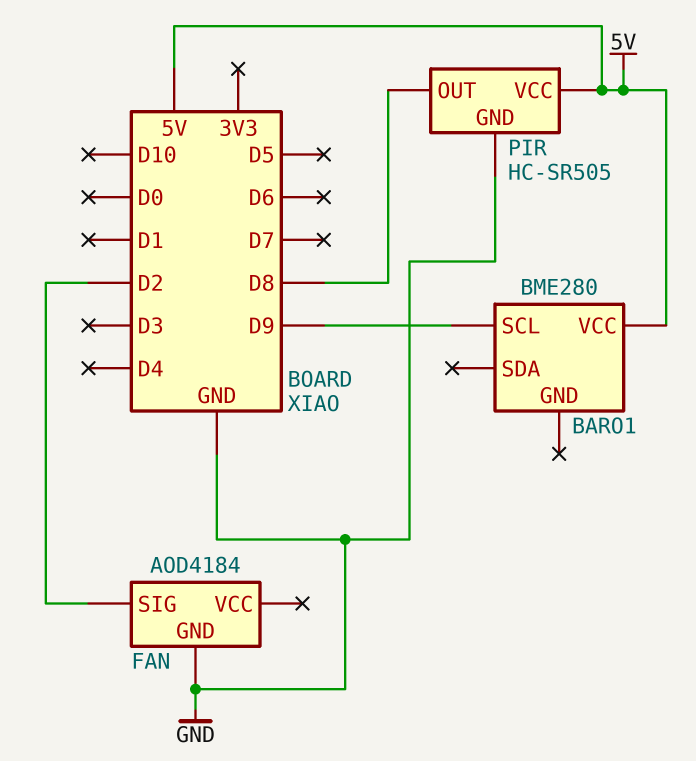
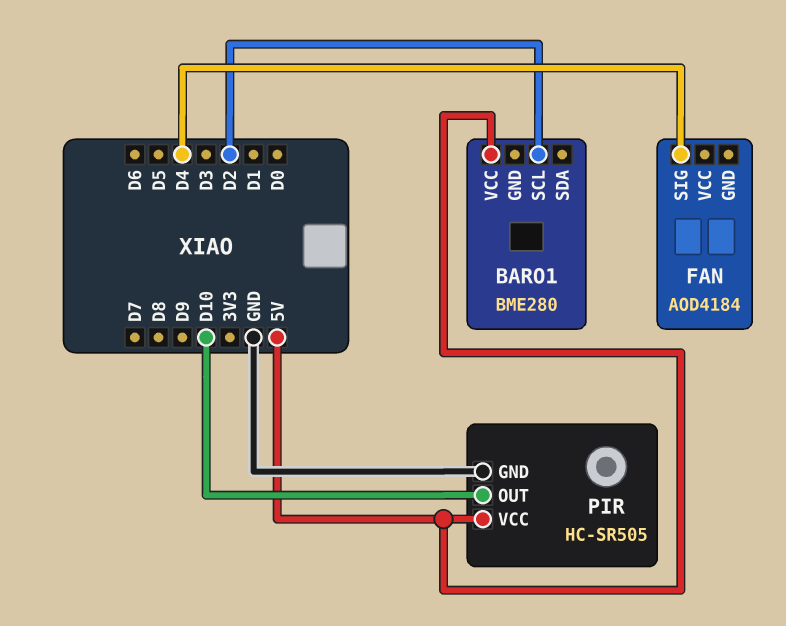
BARO1 pin SCL: D9 -> D2
FAN pin GND: GND -> none
FAN pin SIG: D2 -> D4
PIR pin OUT: D8 -> D10

